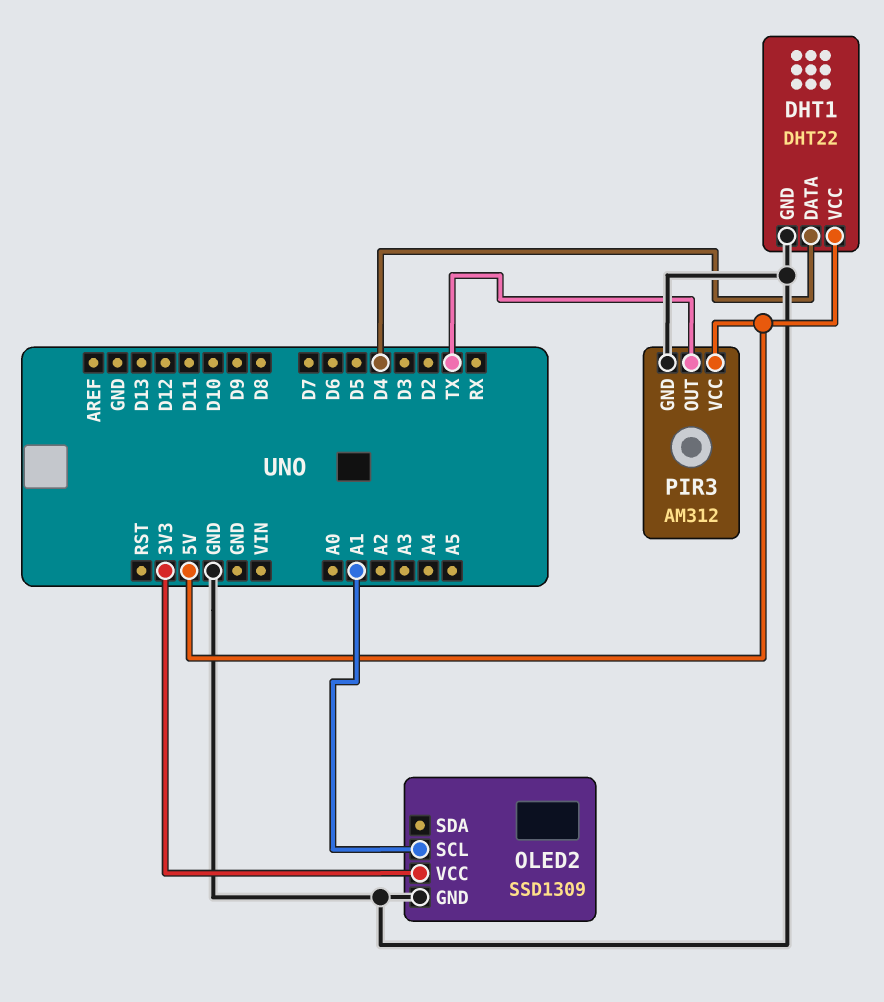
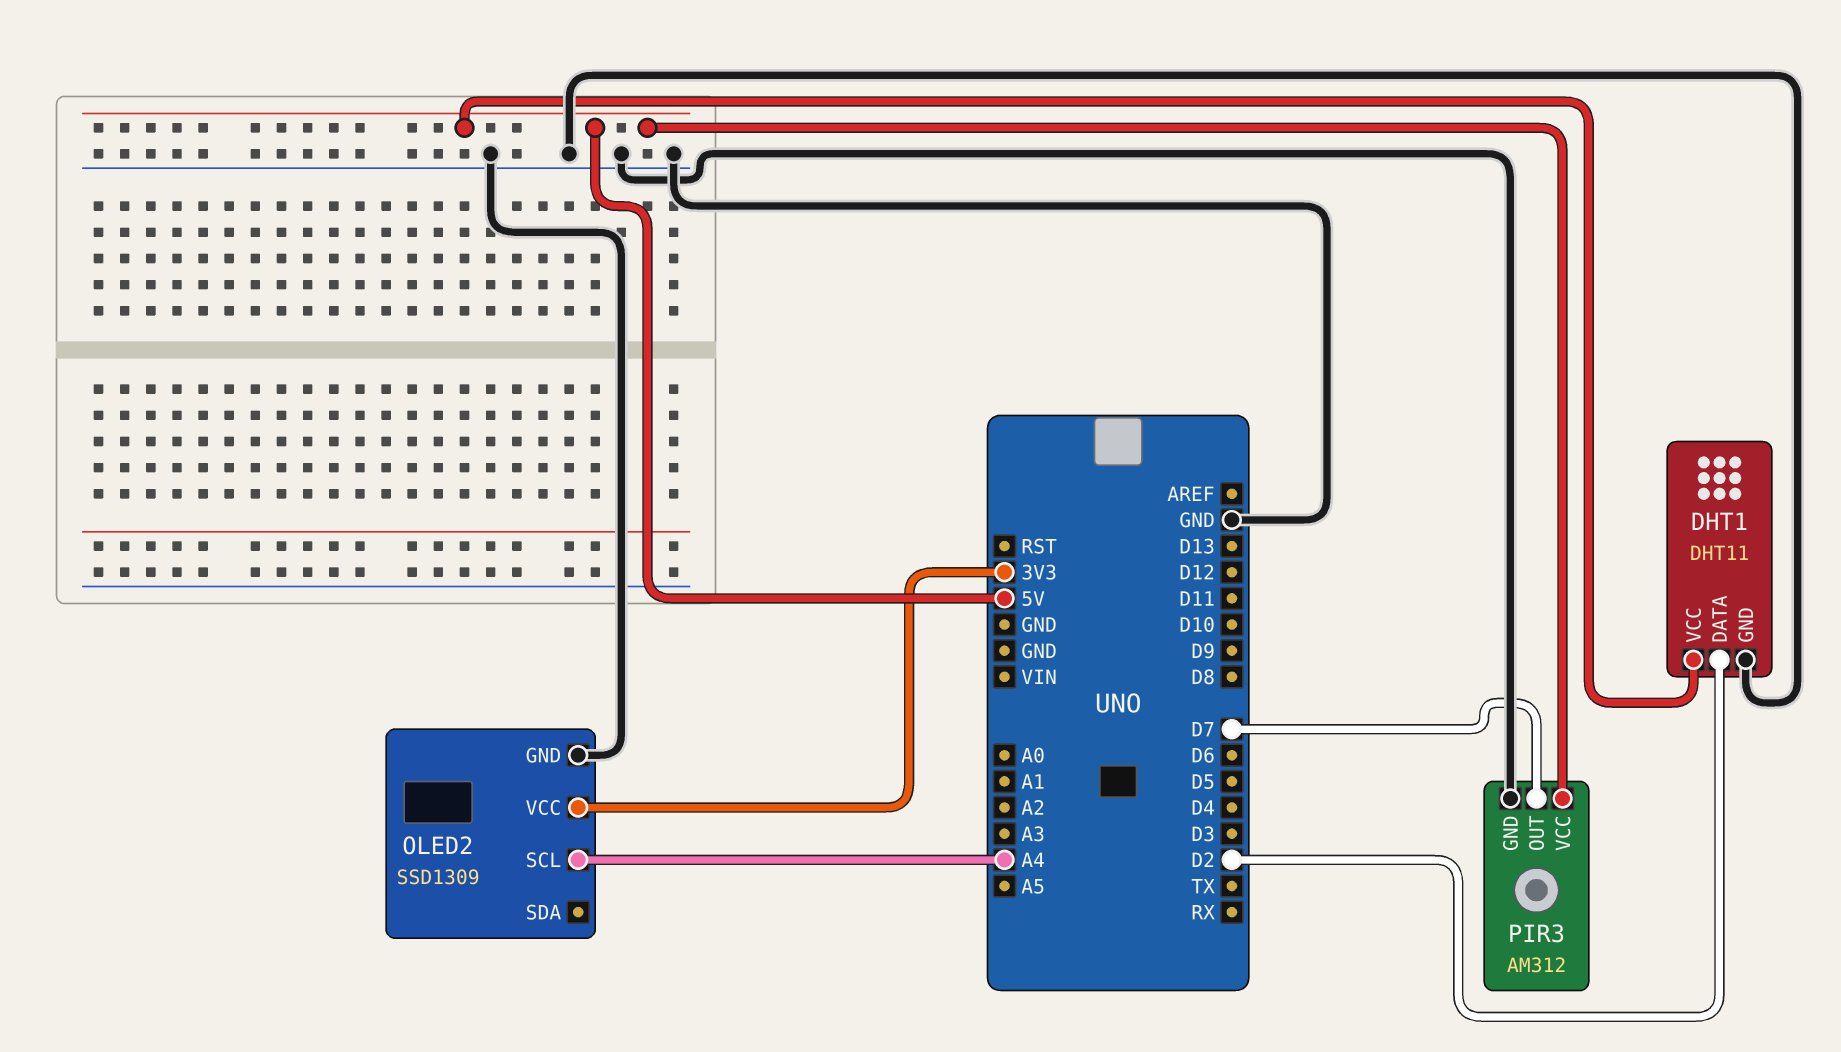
DHT1: DHT22 -> DHT11
DHT1 pin DATA: D4 -> D2
OLED2 pin SCL: A1 -> A4
PIR3 pin OUT: TX -> D7

